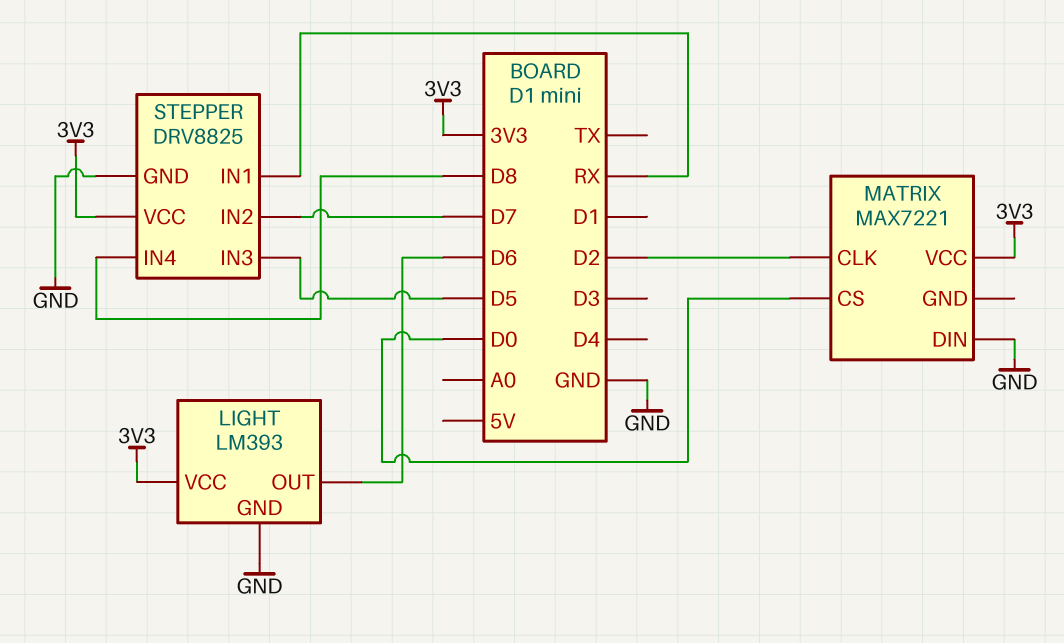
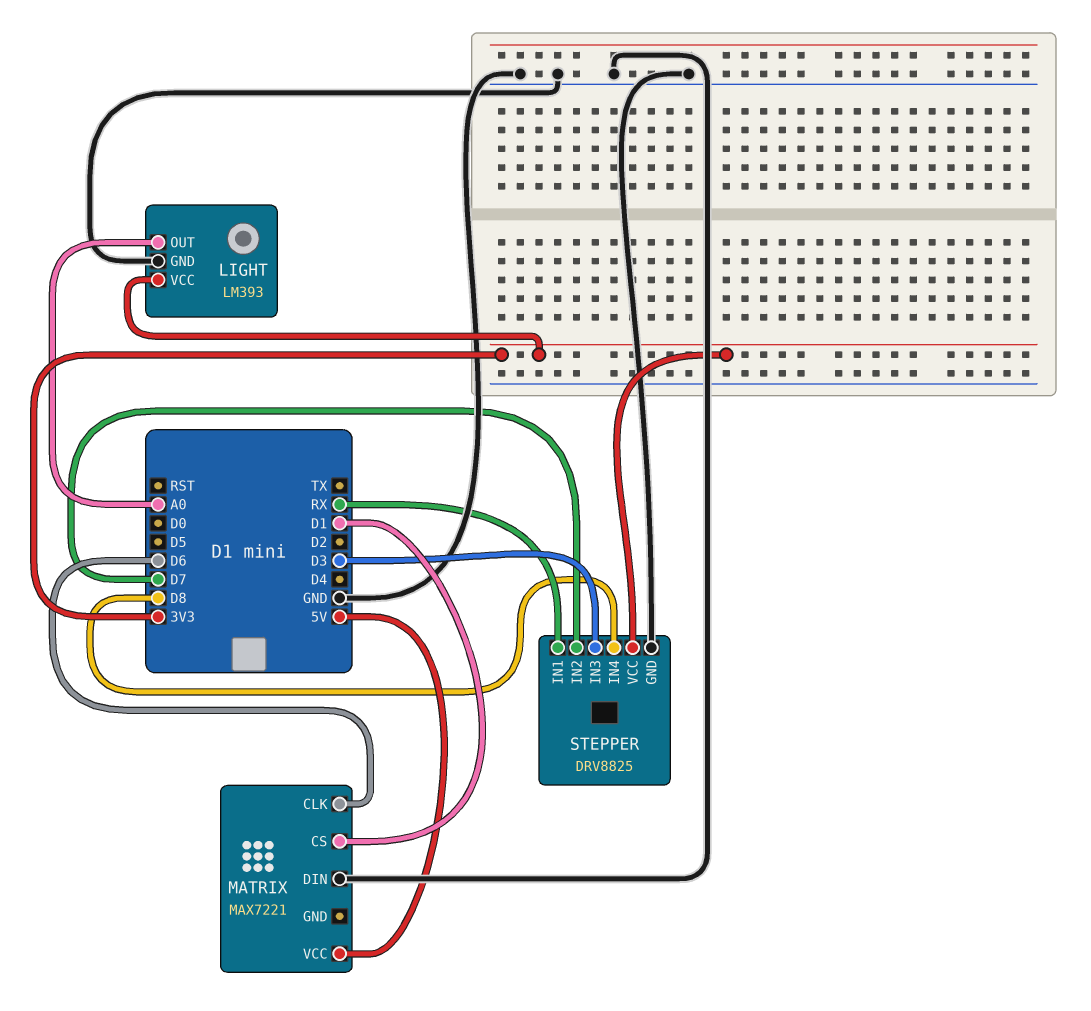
LIGHT pin OUT: D6 -> A0
MATRIX pin CLK: D2 -> D6
MATRIX pin CS: D0 -> D1
MATRIX pin VCC: 3V3 -> 5V
STEPPER pin IN3: D5 -> D3

